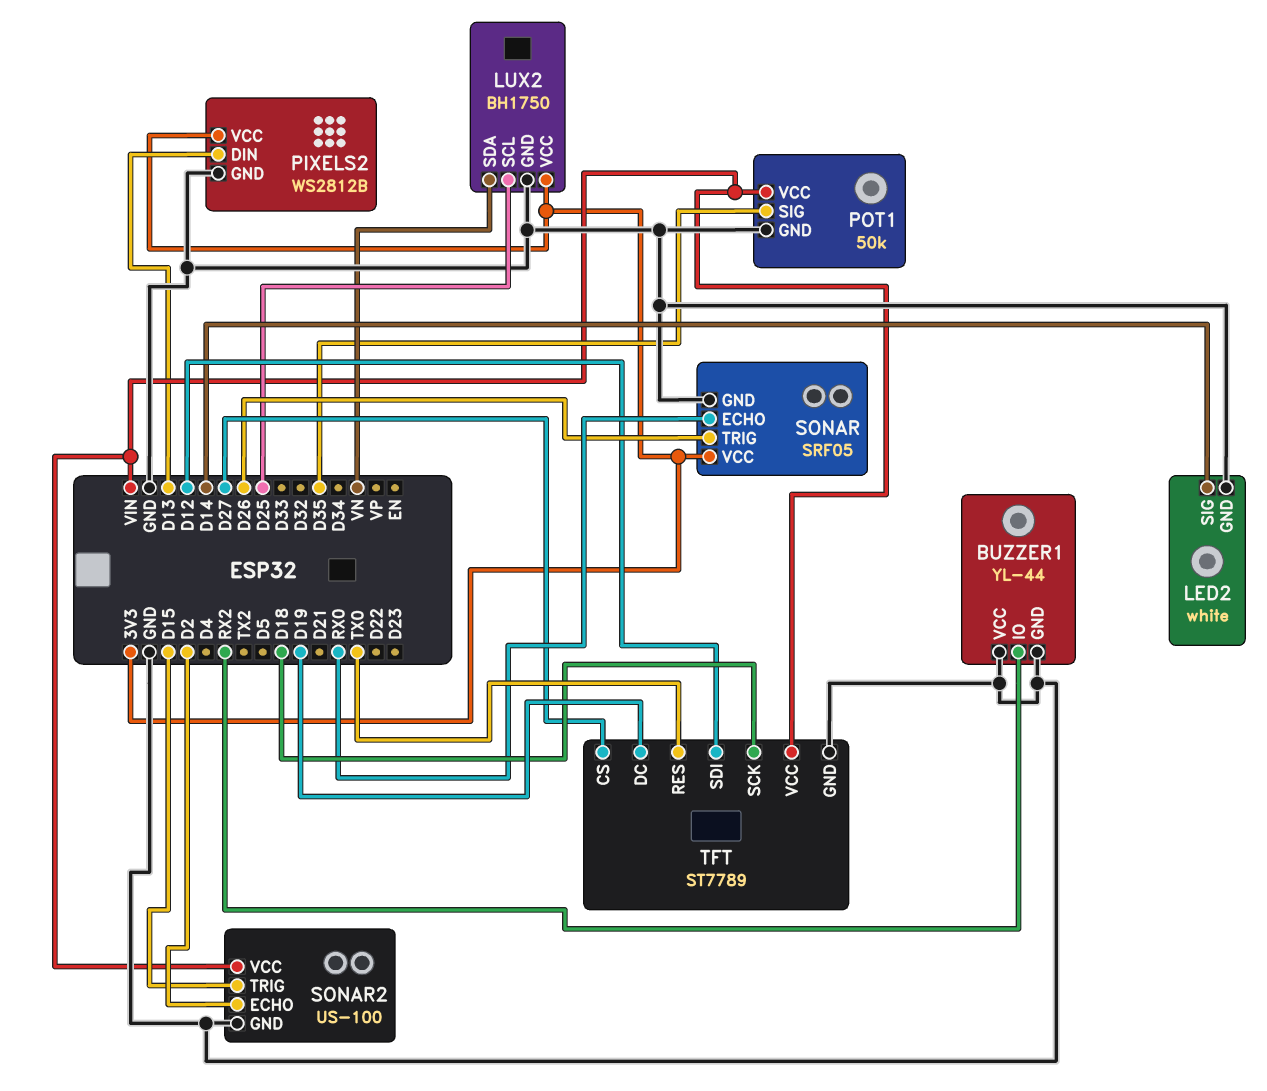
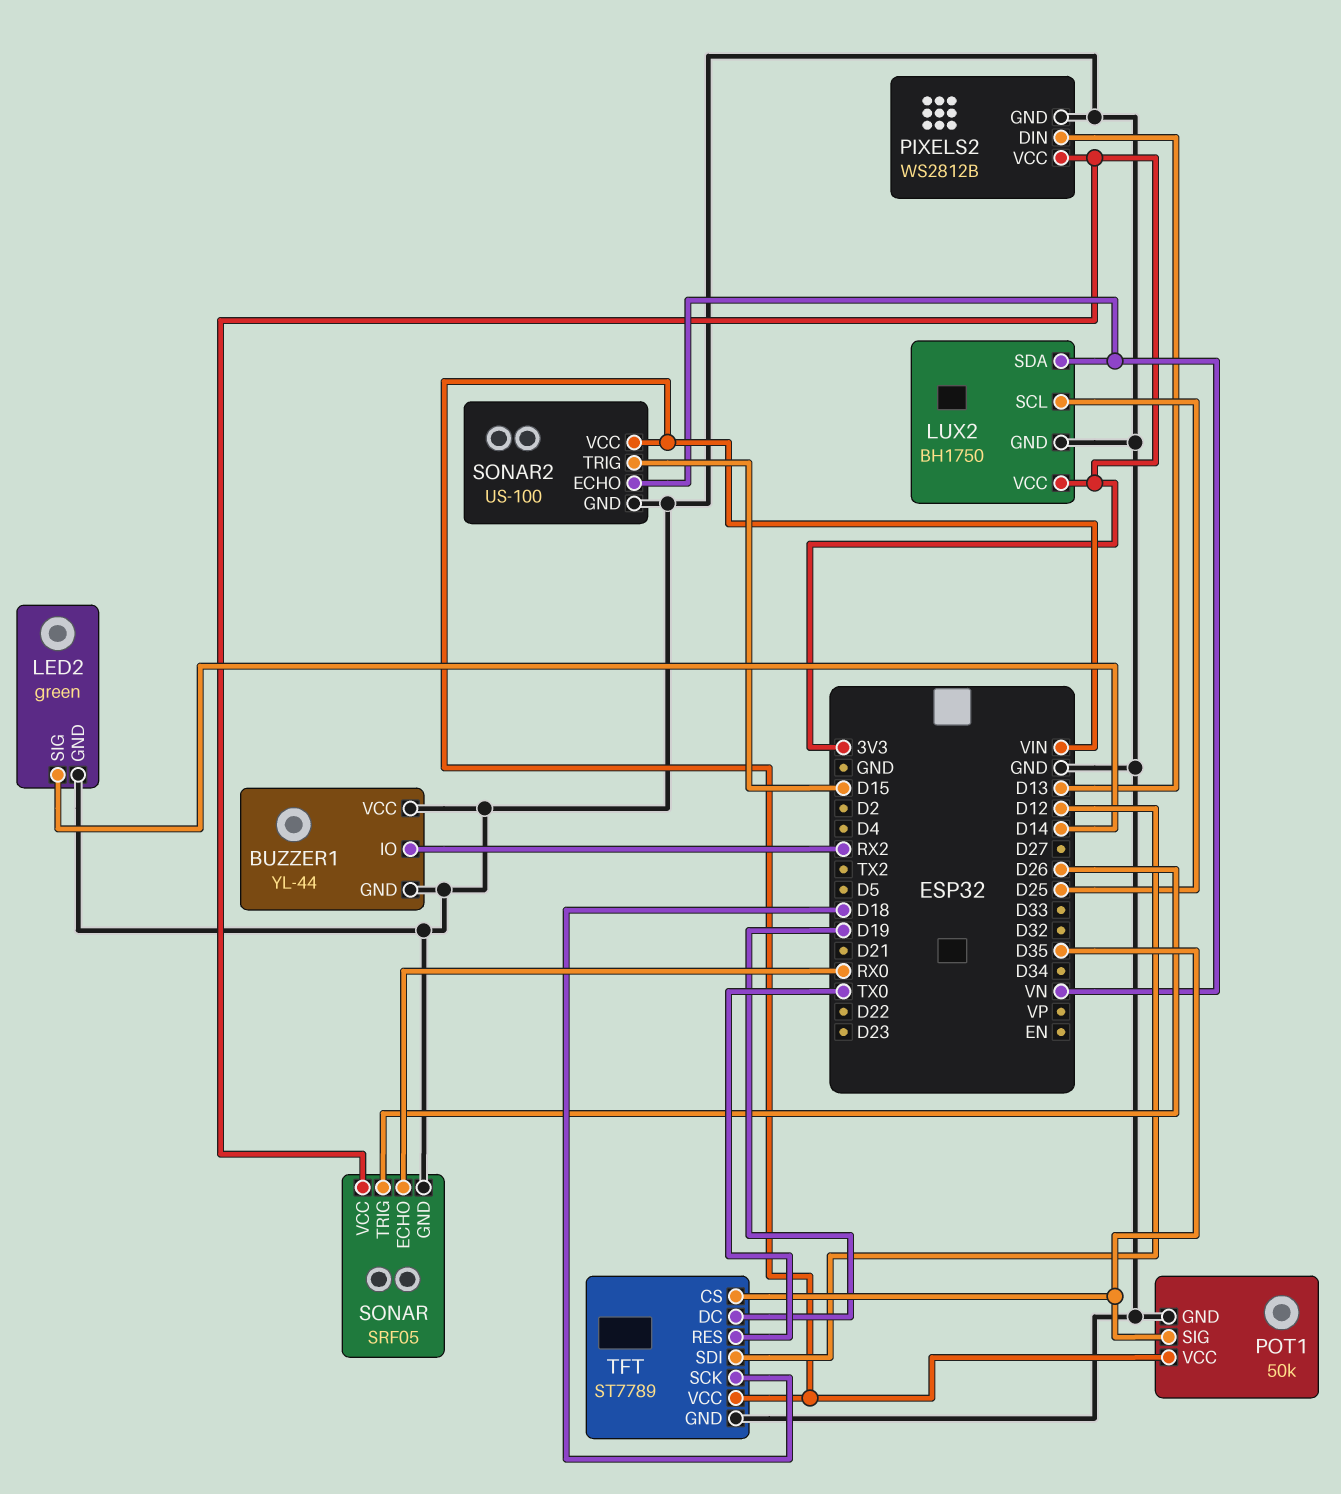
LED2: white -> green
SONAR2 pin ECHO: D2 -> VN
TFT pin CS: D27 -> D35

